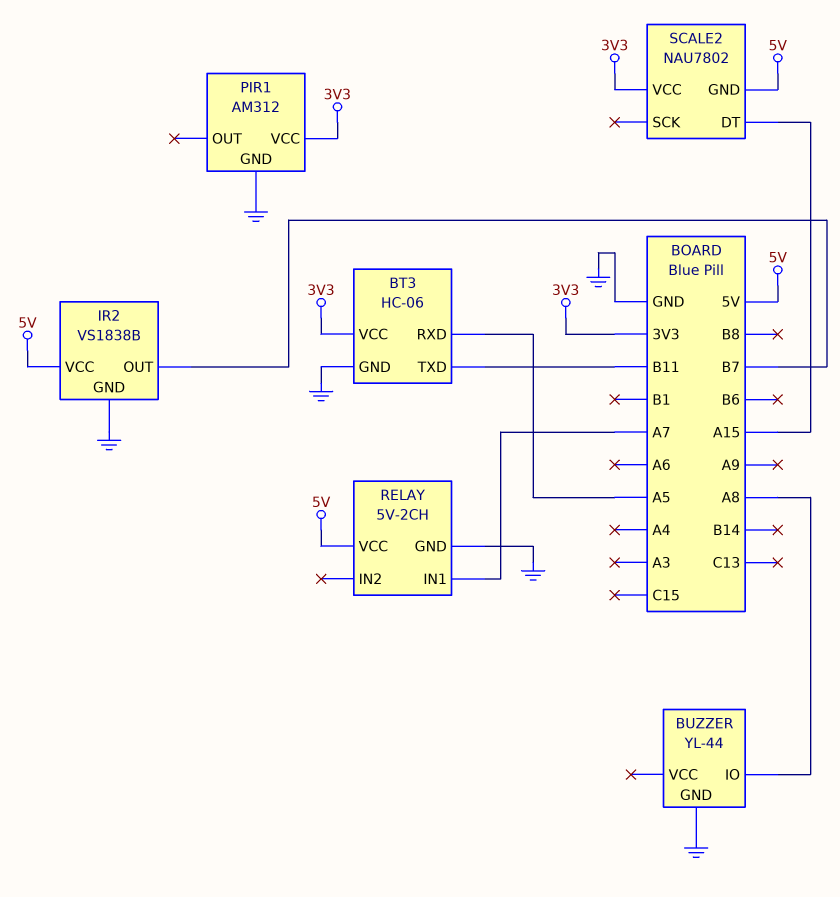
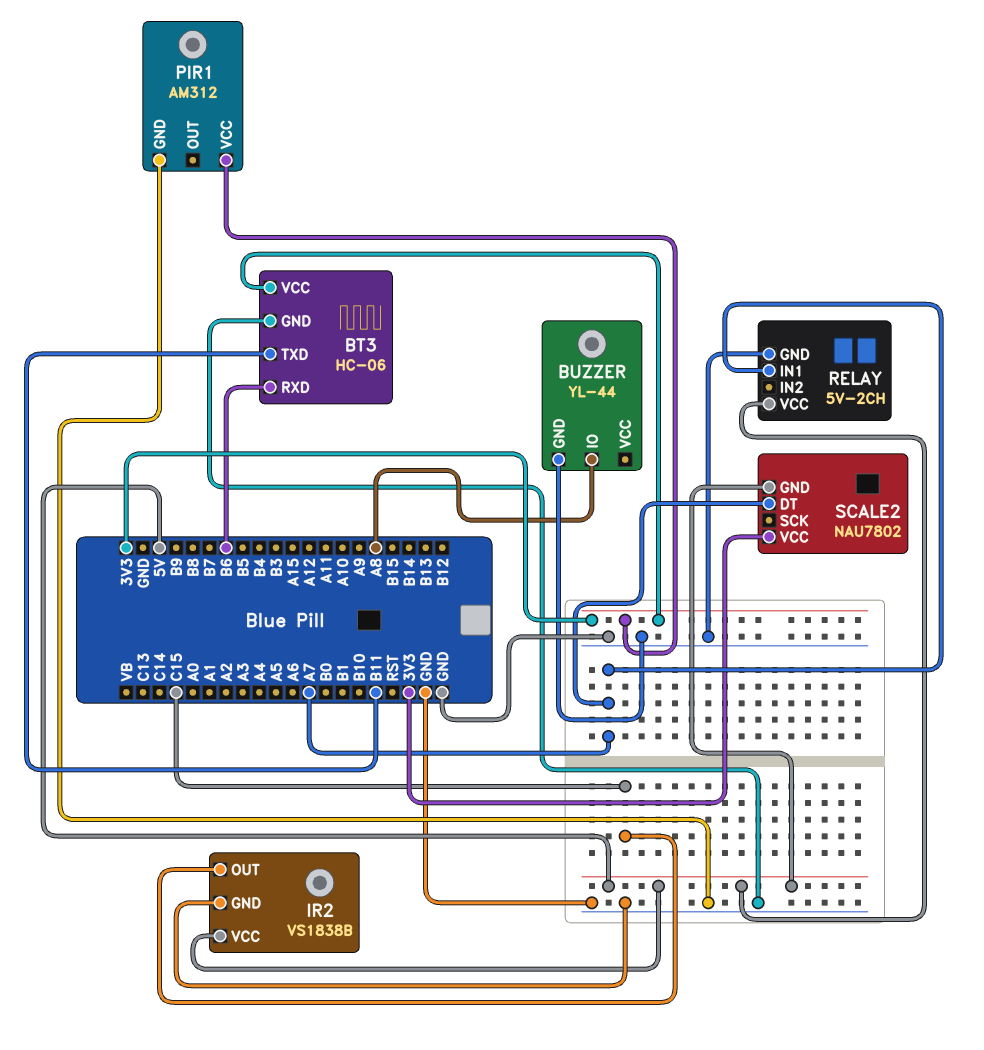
BT3 pin RXD: A5 -> B6
IR2 pin OUT: B7 -> C15
SCALE2 pin DT: A15 -> A7

